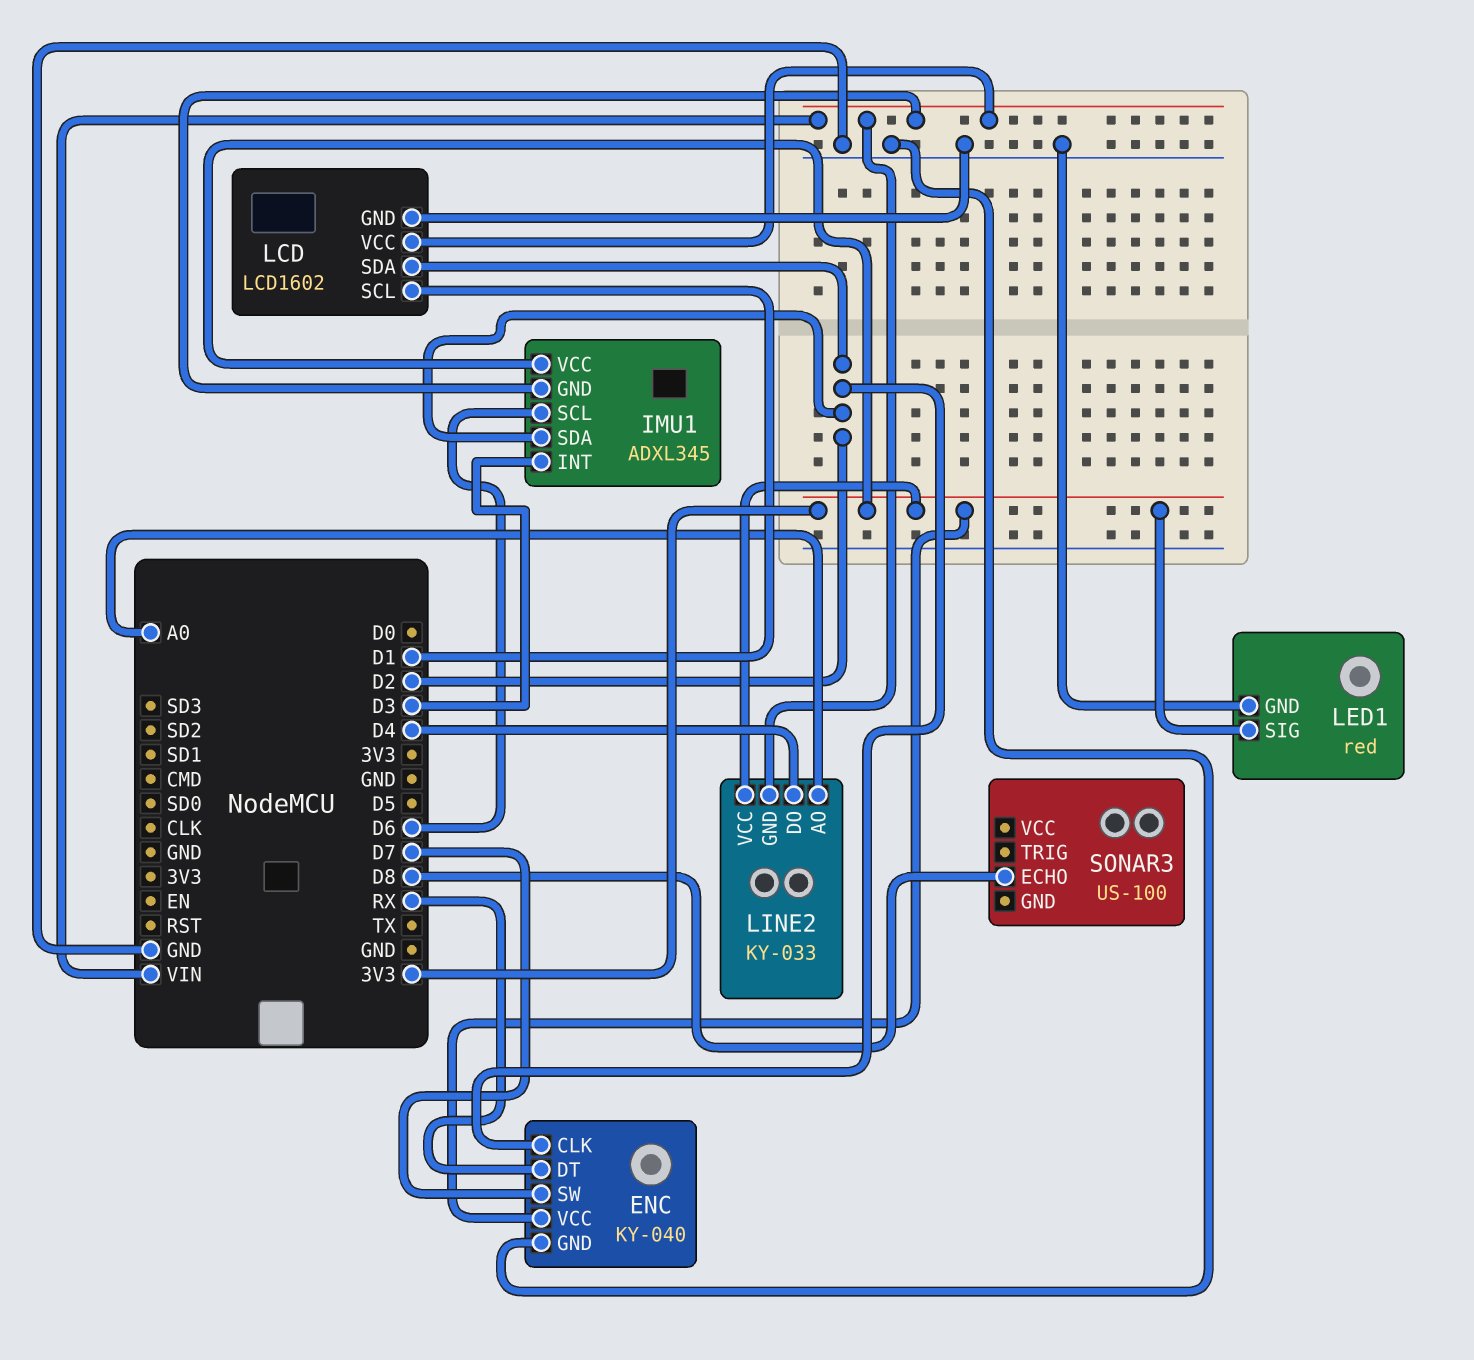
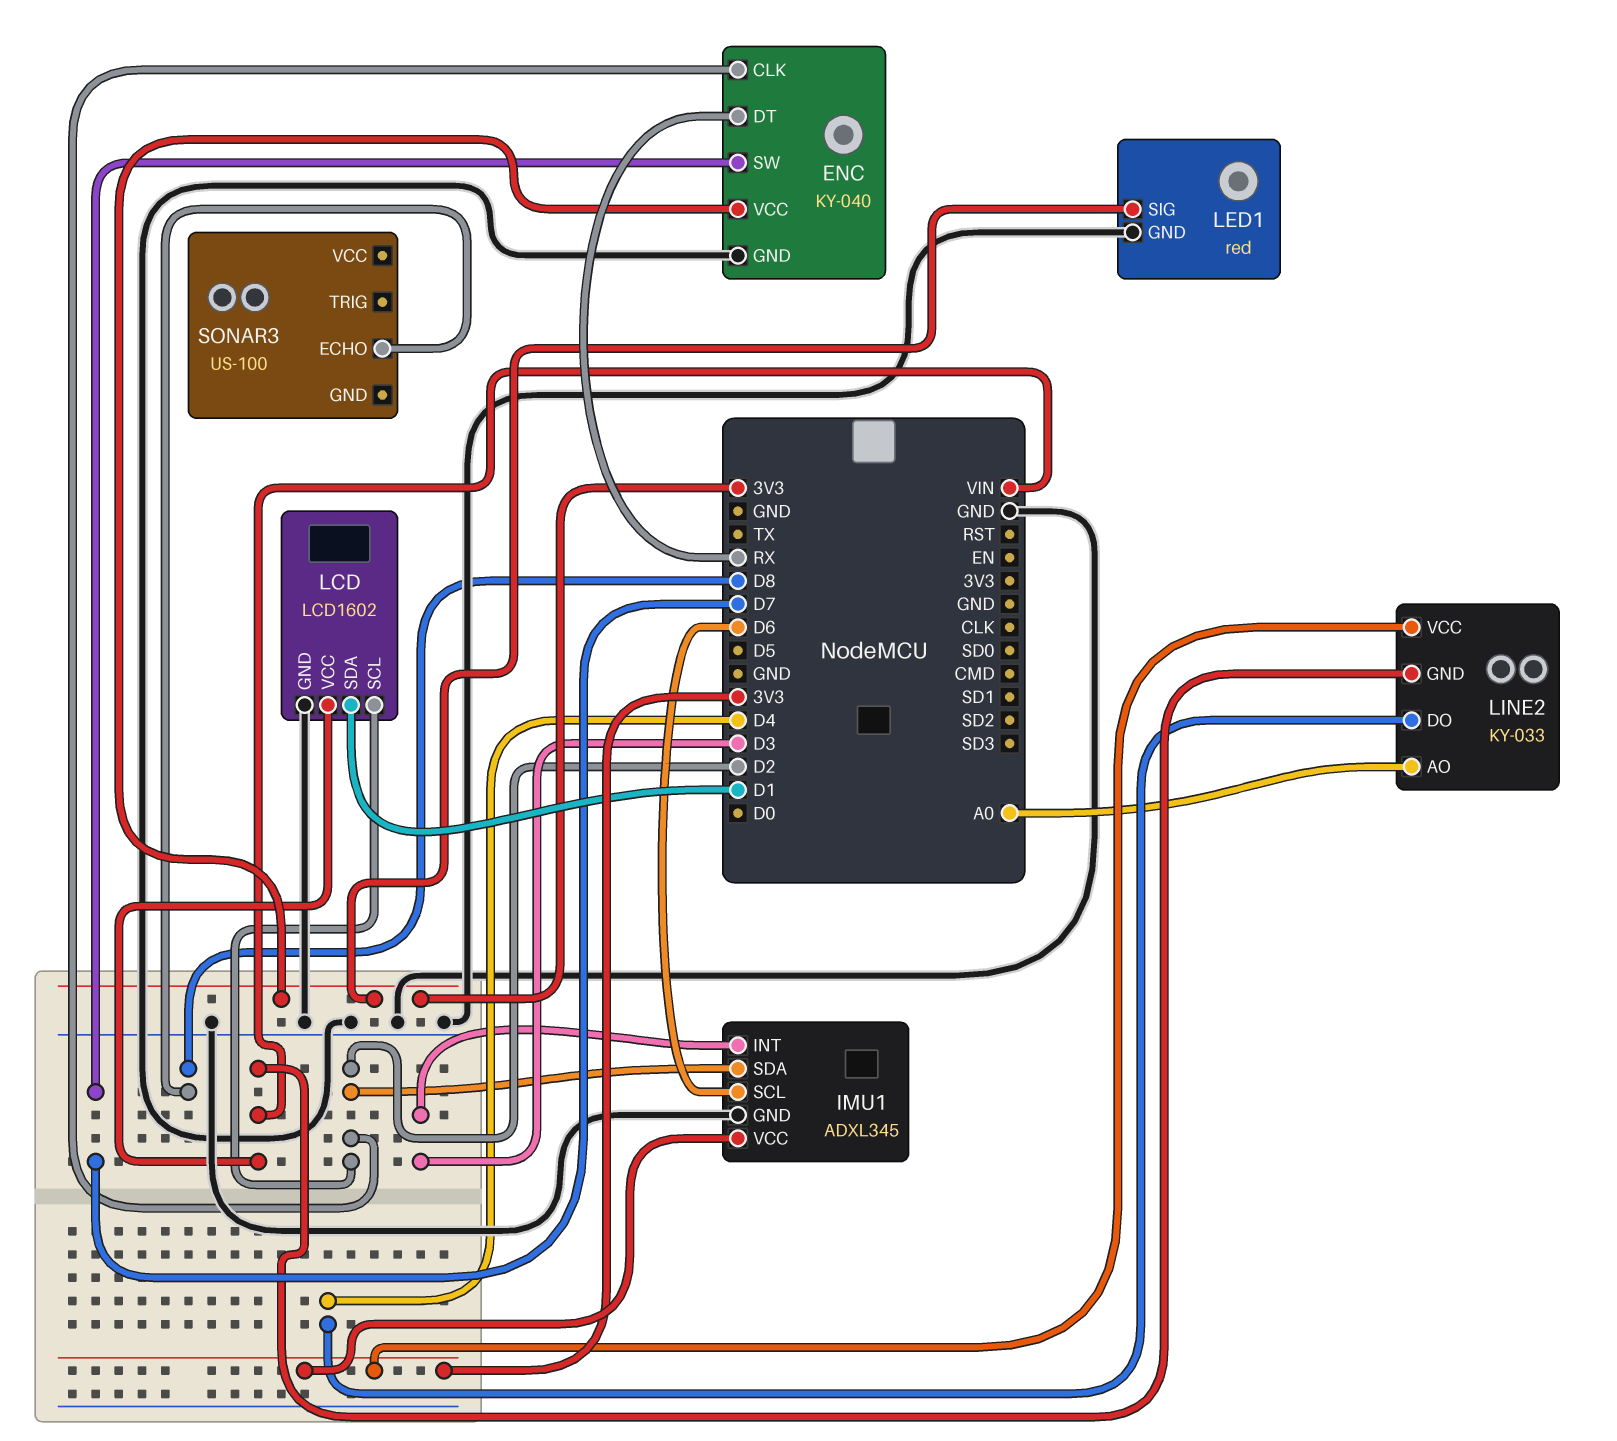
IMU1 pin GND: VIN -> GND
LCD pin SCL: D1 -> D2
LCD pin SDA: D2 -> D1

